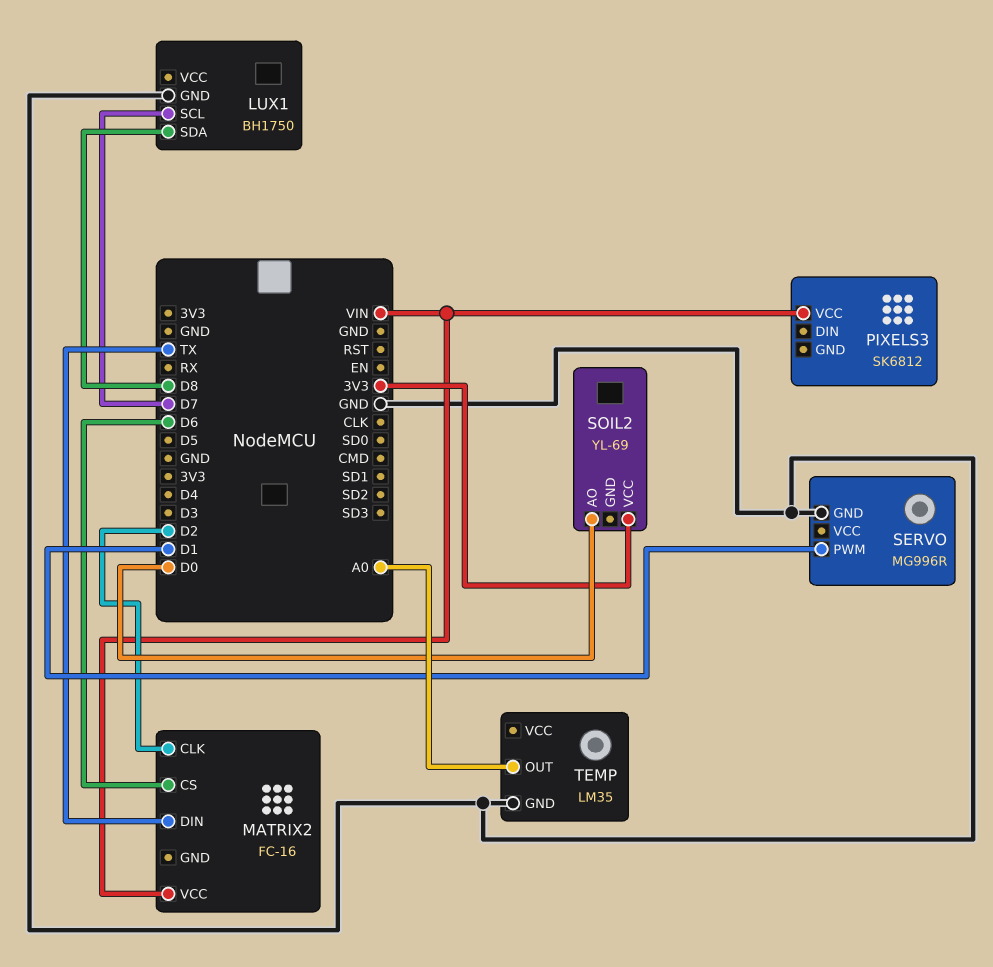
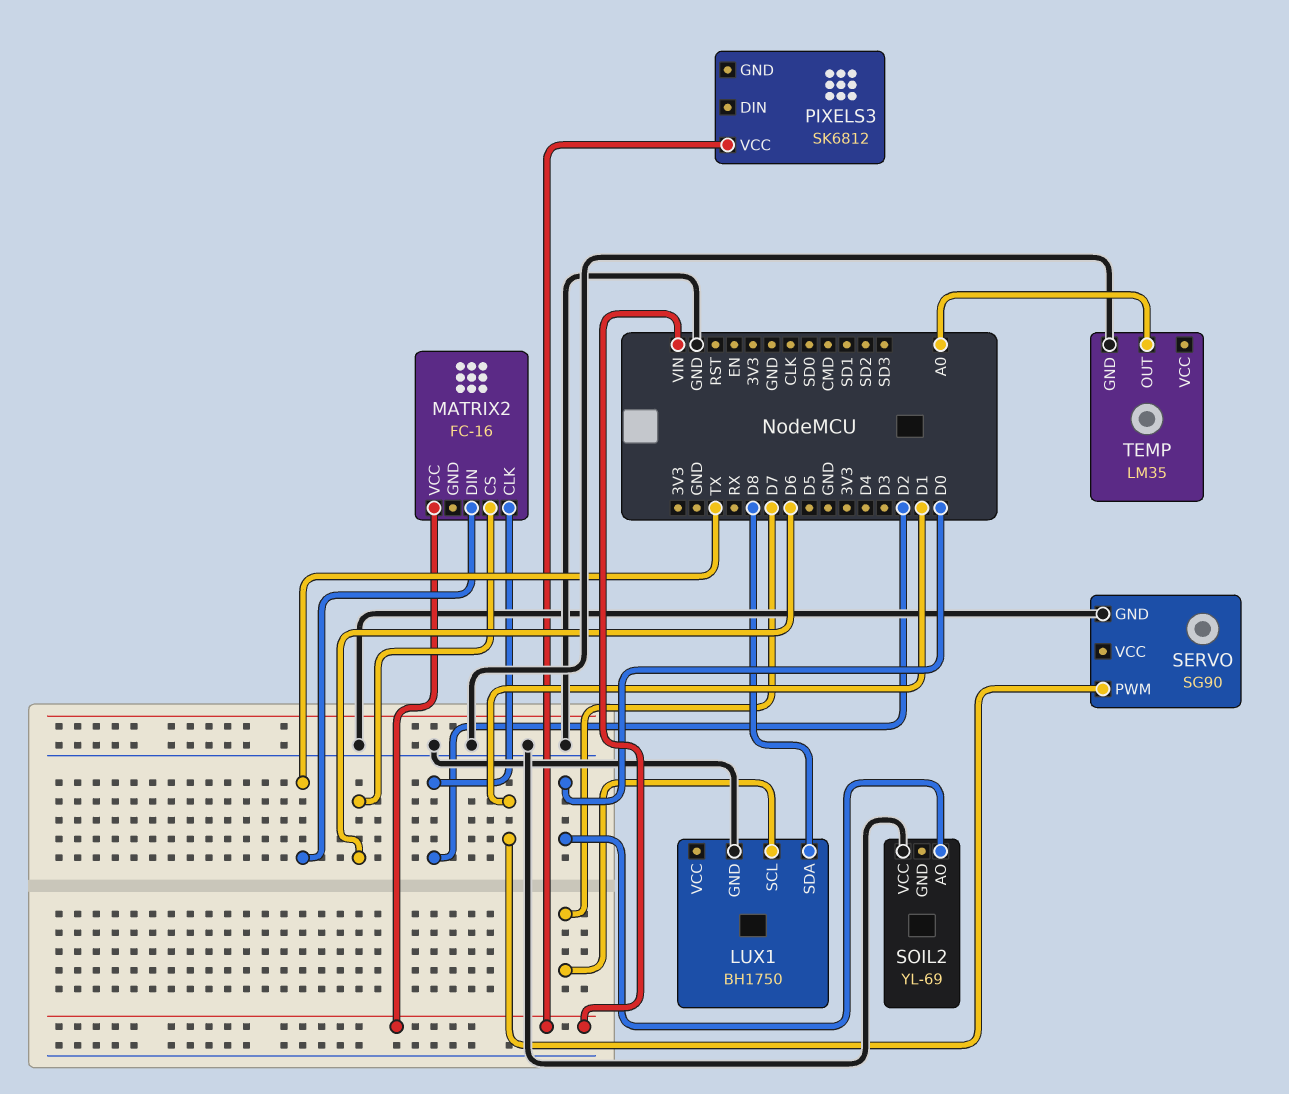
SERVO: MG996R -> SG90
SOIL2 pin VCC: 3V3 -> GND

